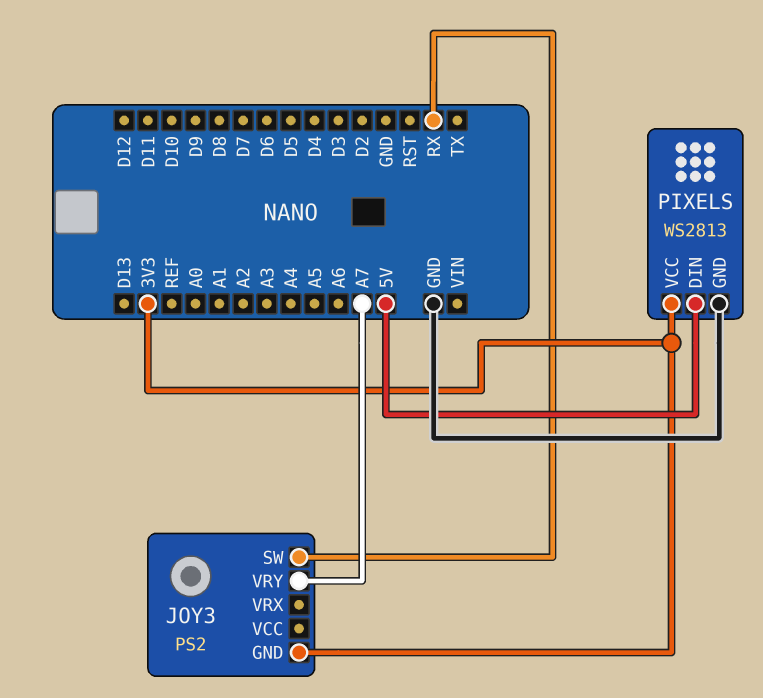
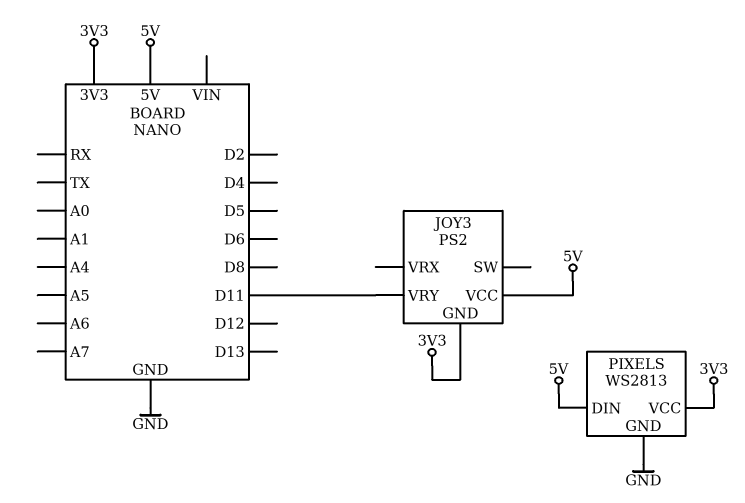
JOY3 pin SW: RX -> none
JOY3 pin VCC: none -> 5V
JOY3 pin VRY: A7 -> D11

